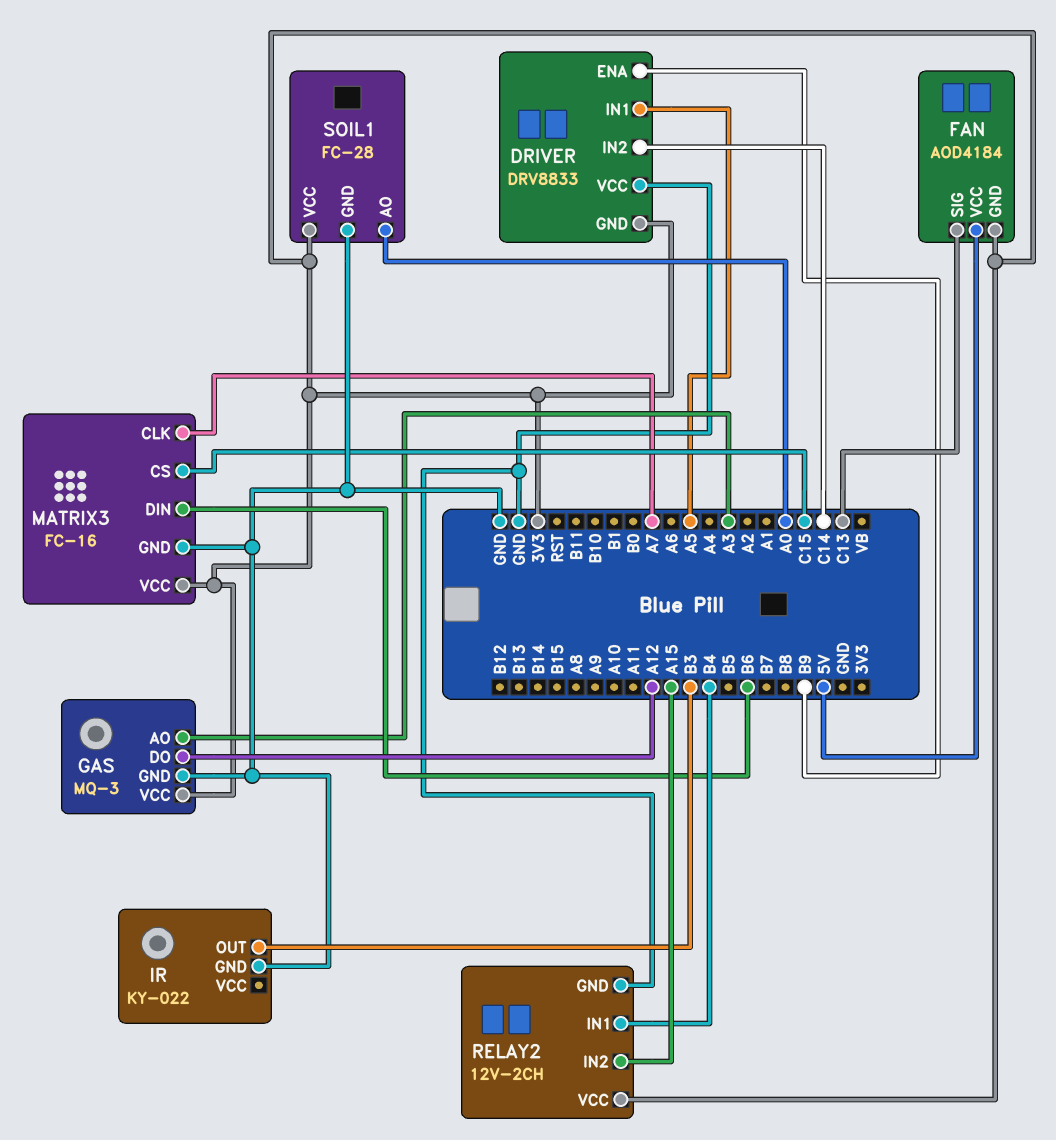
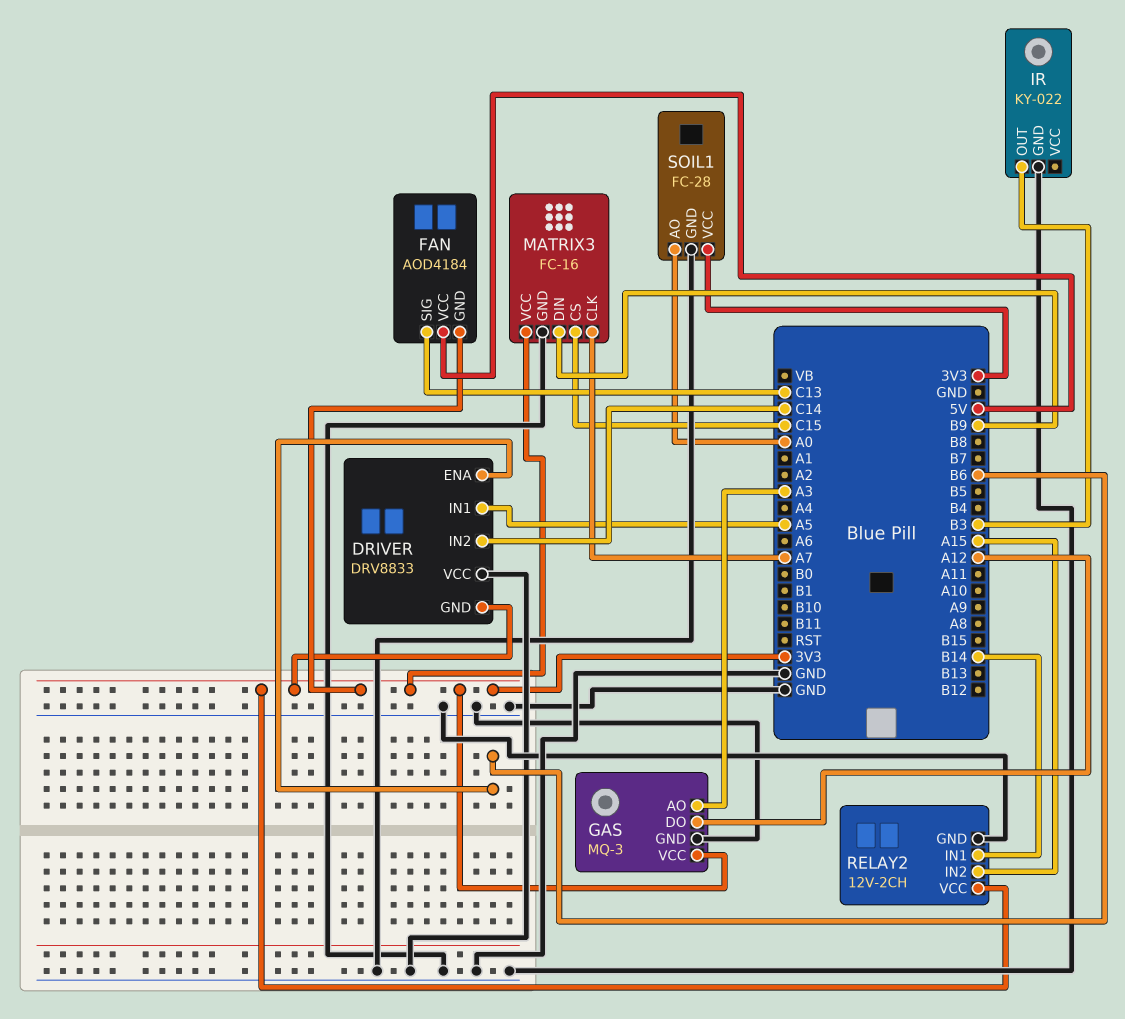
DRIVER pin ENA: B9 -> B6
MATRIX3 pin DIN: B6 -> B9
RELAY2 pin IN1: B4 -> B14

